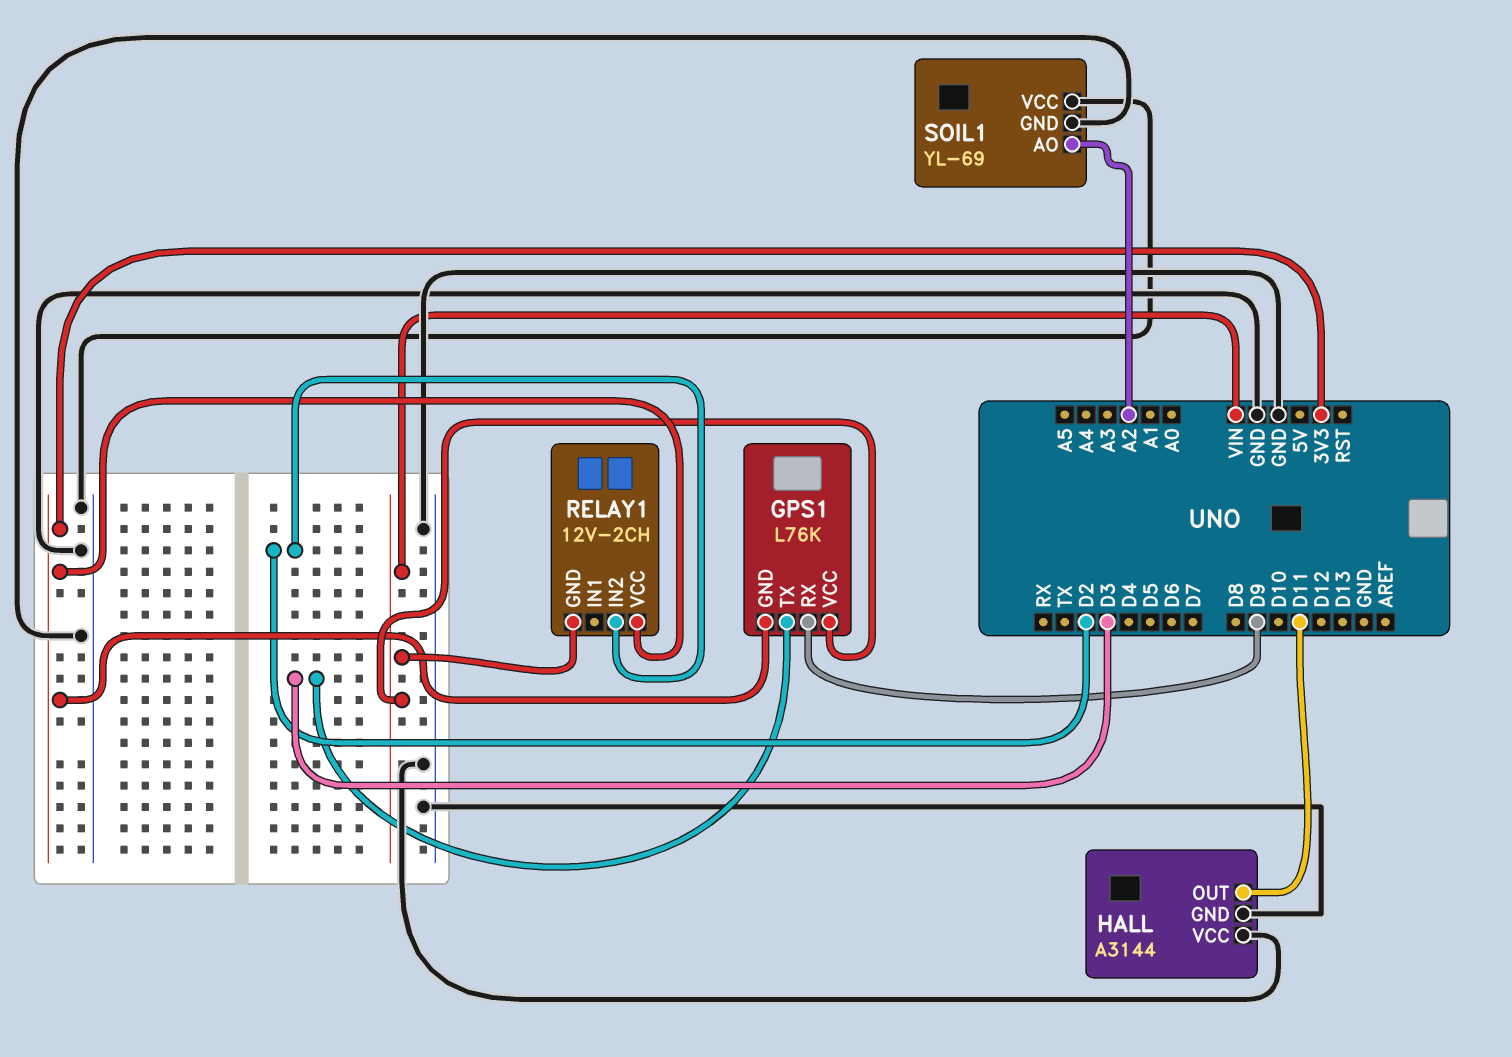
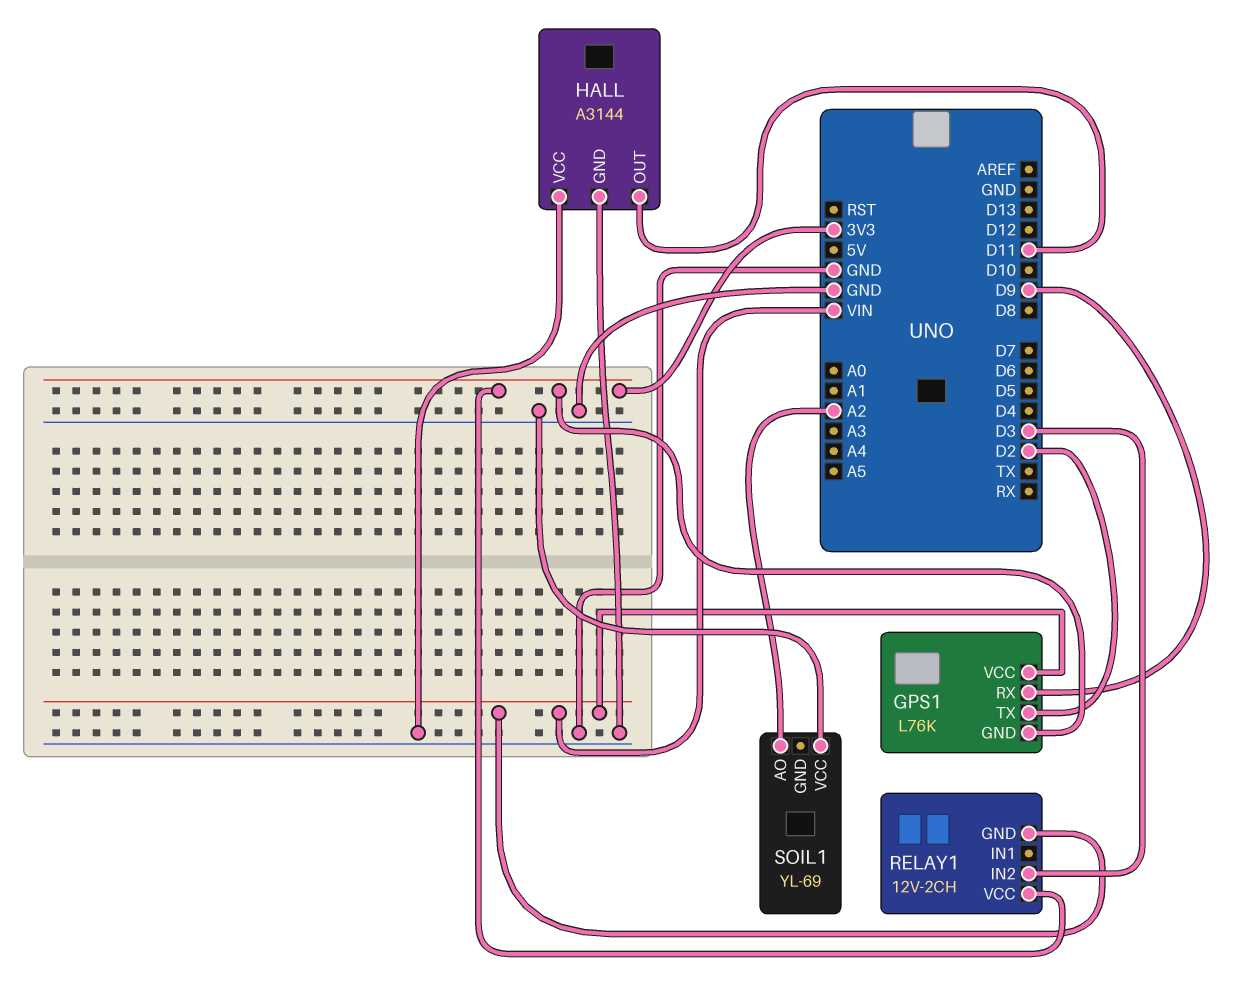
GPS1 pin TX: D3 -> D2
RELAY1 pin IN2: D2 -> D3
SOIL1 pin GND: GND -> none

